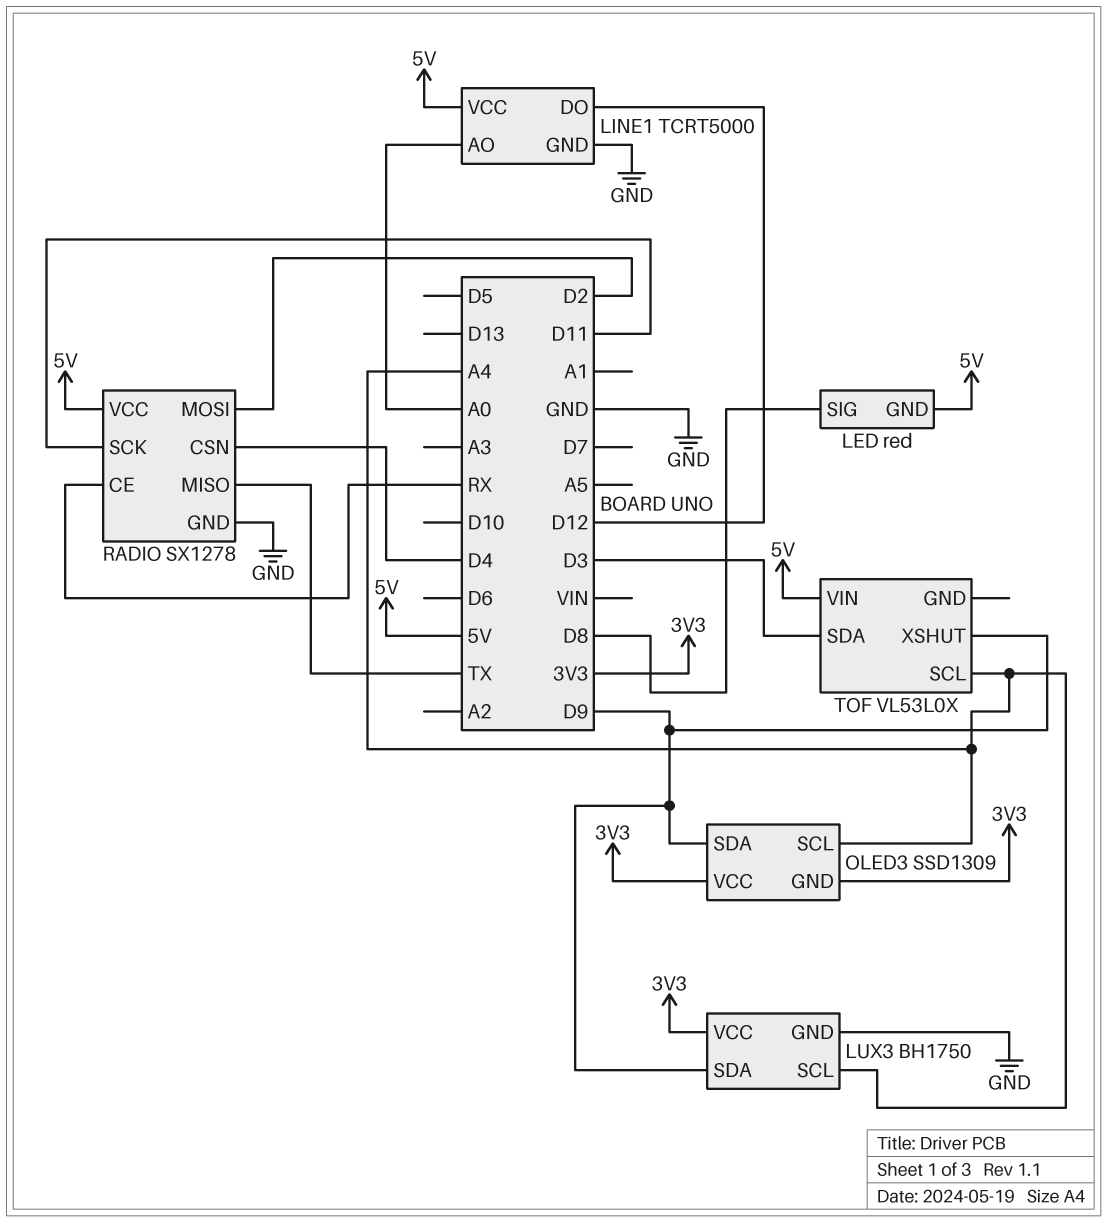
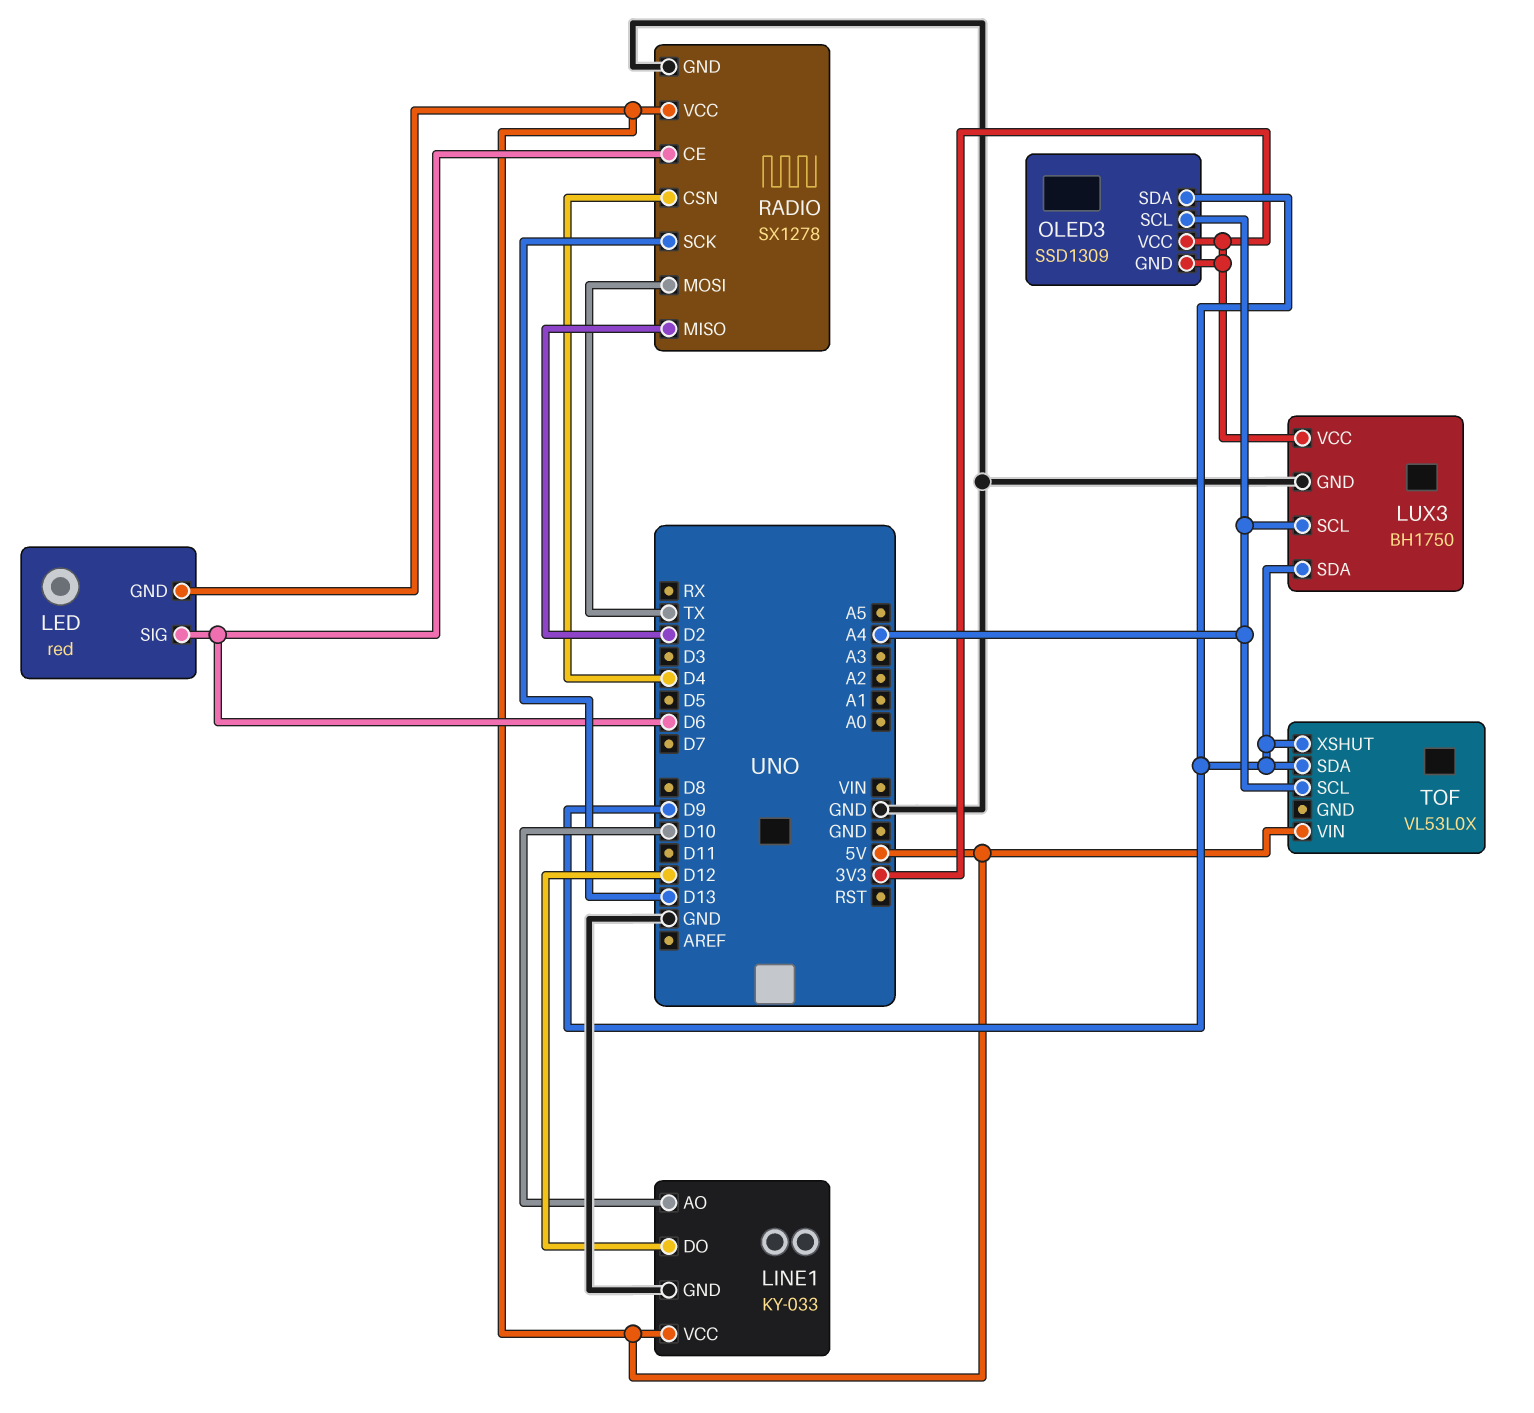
LED pin SIG: D8 -> D6
LINE1: TCRT5000 -> KY-033
LINE1 pin AO: A0 -> D10
RADIO pin CE: RX -> D6
RADIO pin MISO: TX -> D2
RADIO pin MOSI: D2 -> TX
RADIO pin SCK: D11 -> D13
TOF pin SDA: D3 -> D9

